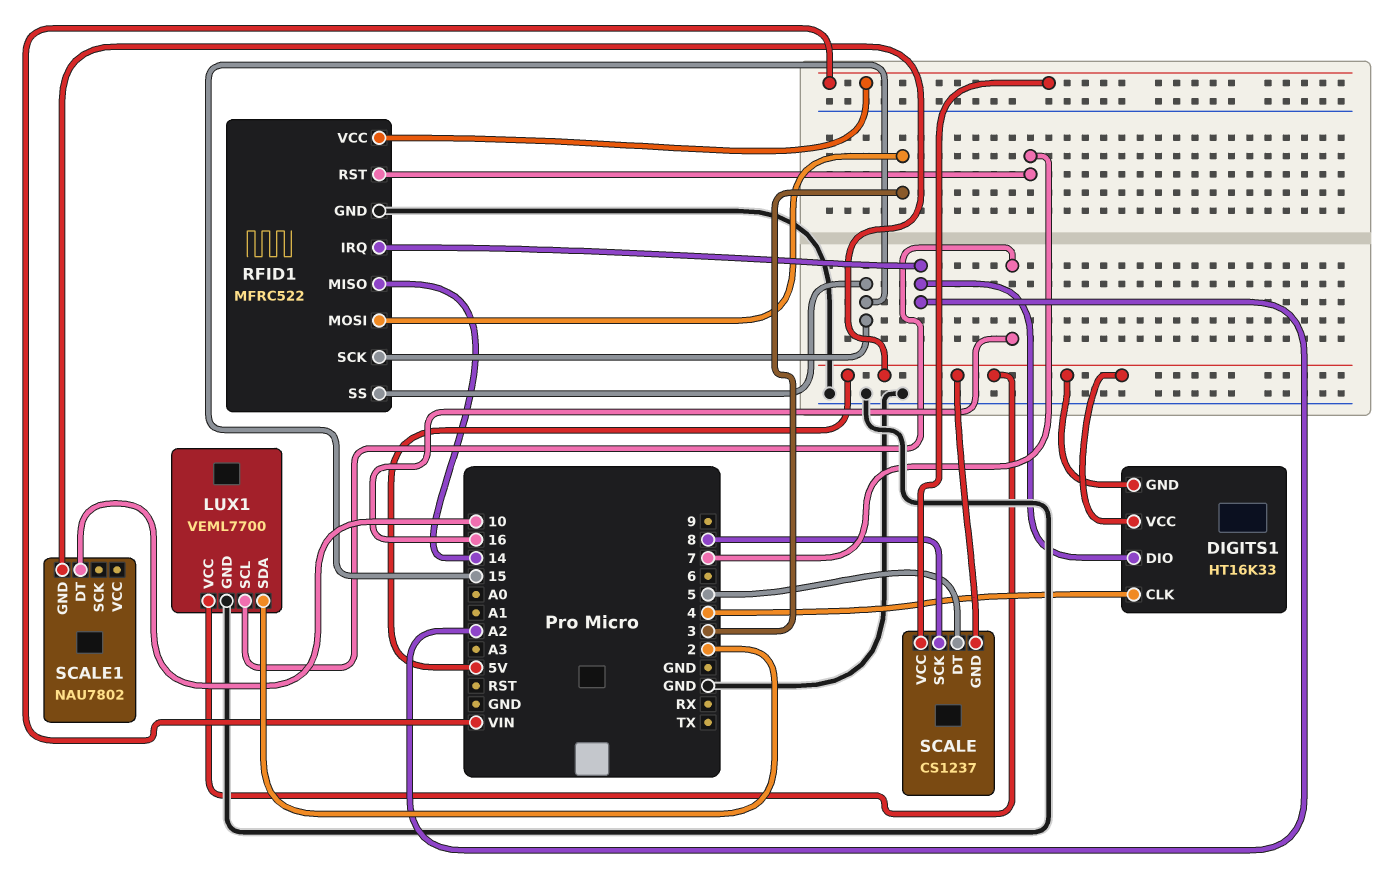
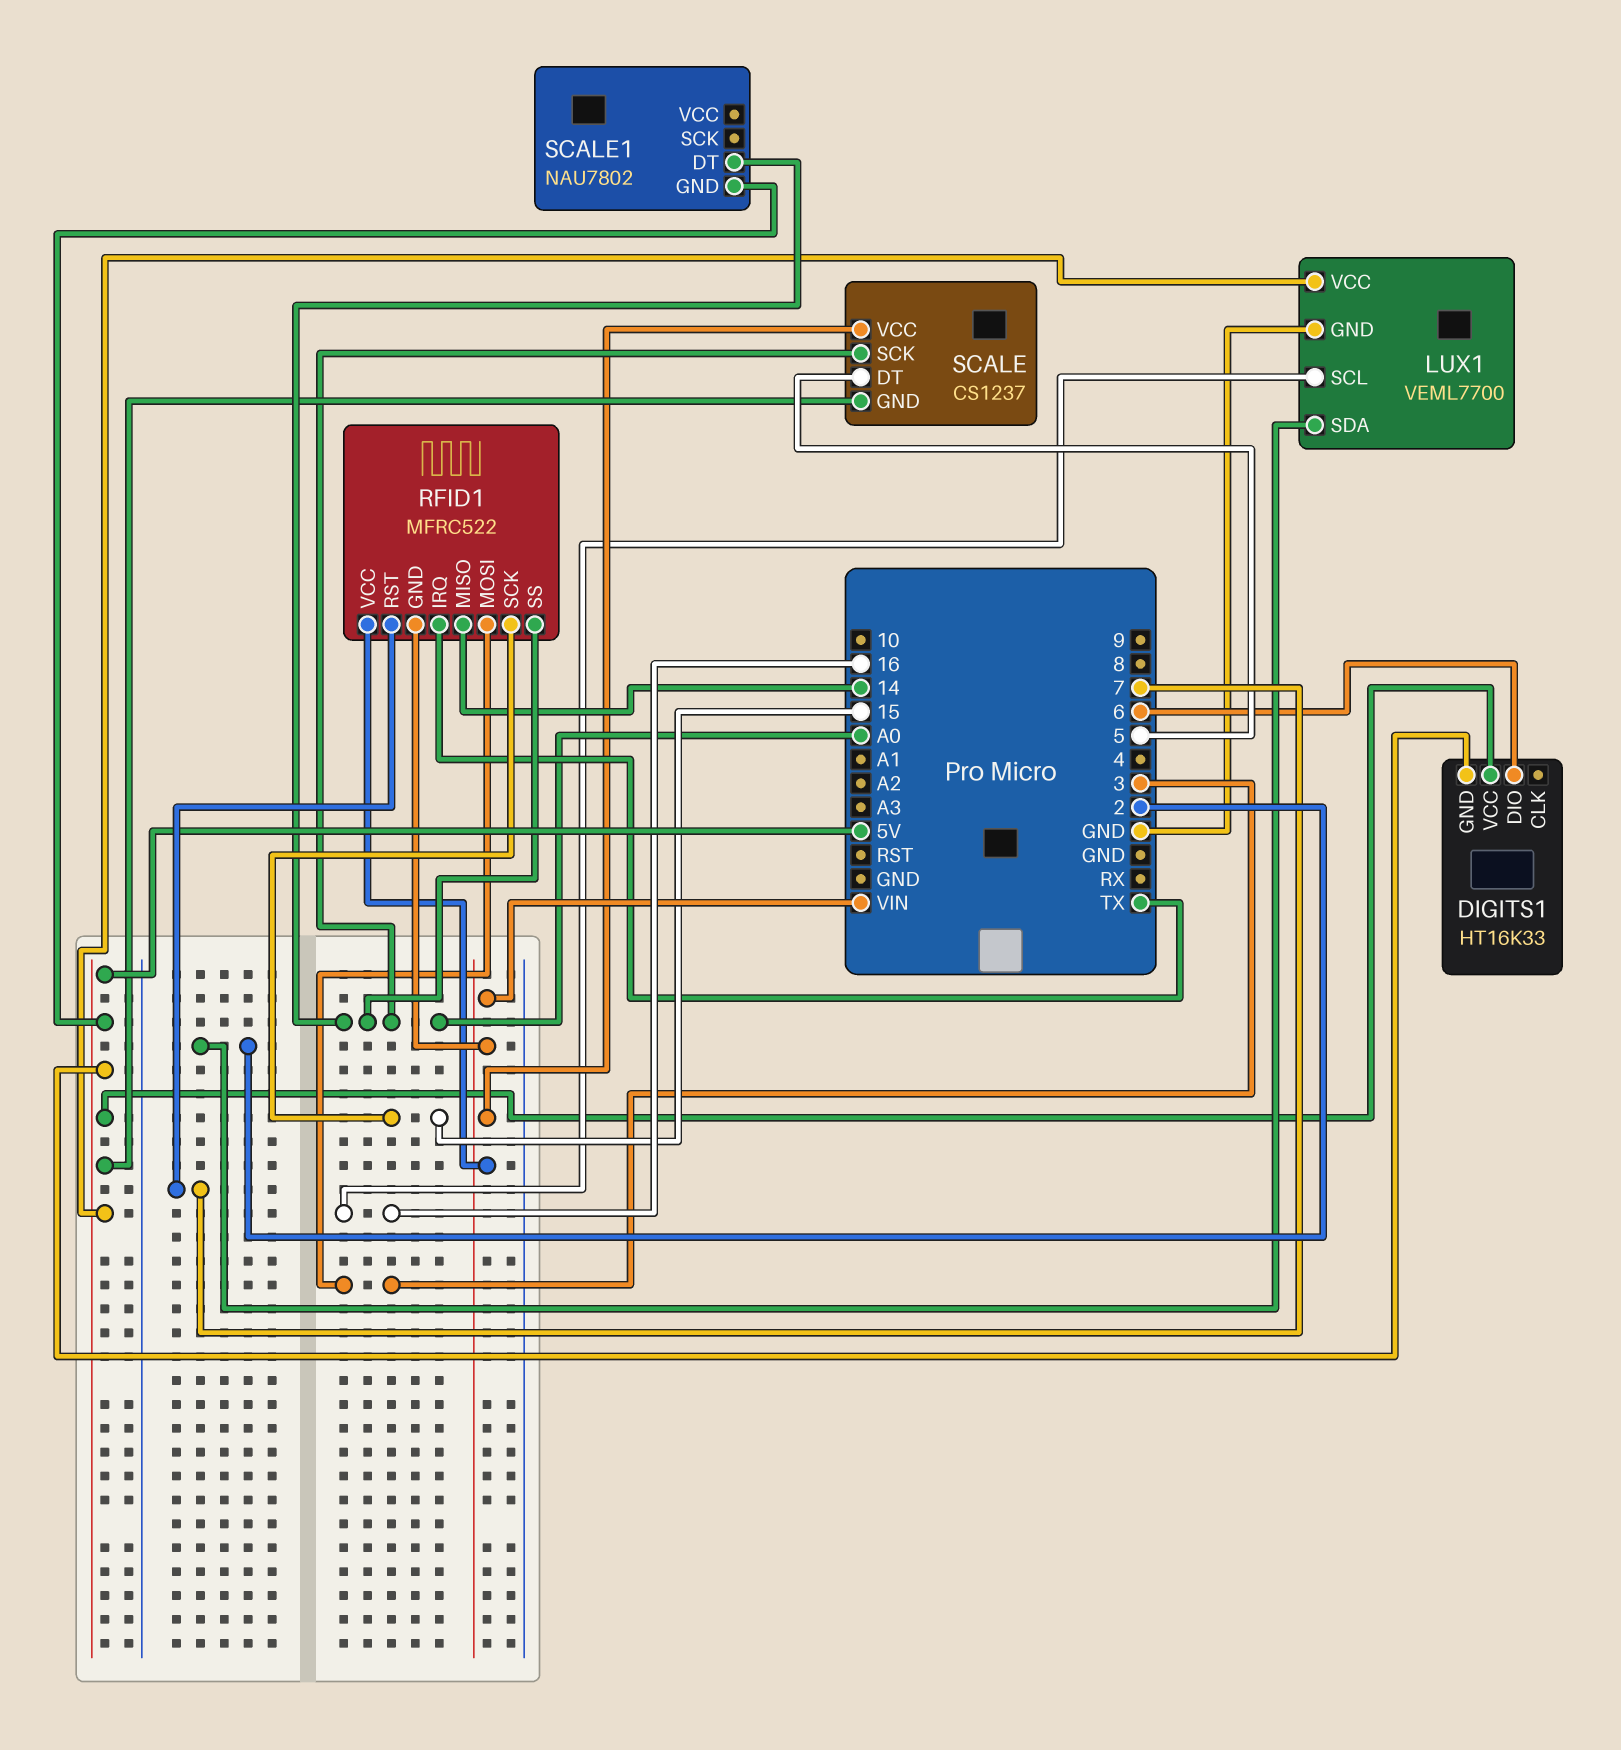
DIGITS1 pin CLK: 4 -> none
DIGITS1 pin DIO: A2 -> 6
RFID1 pin GND: GND -> VIN
RFID1 pin IRQ: A2 -> TX
RFID1 pin SS: 15 -> A0
SCALE pin SCK: 8 -> A0
SCALE1 pin DT: 10 -> A0

